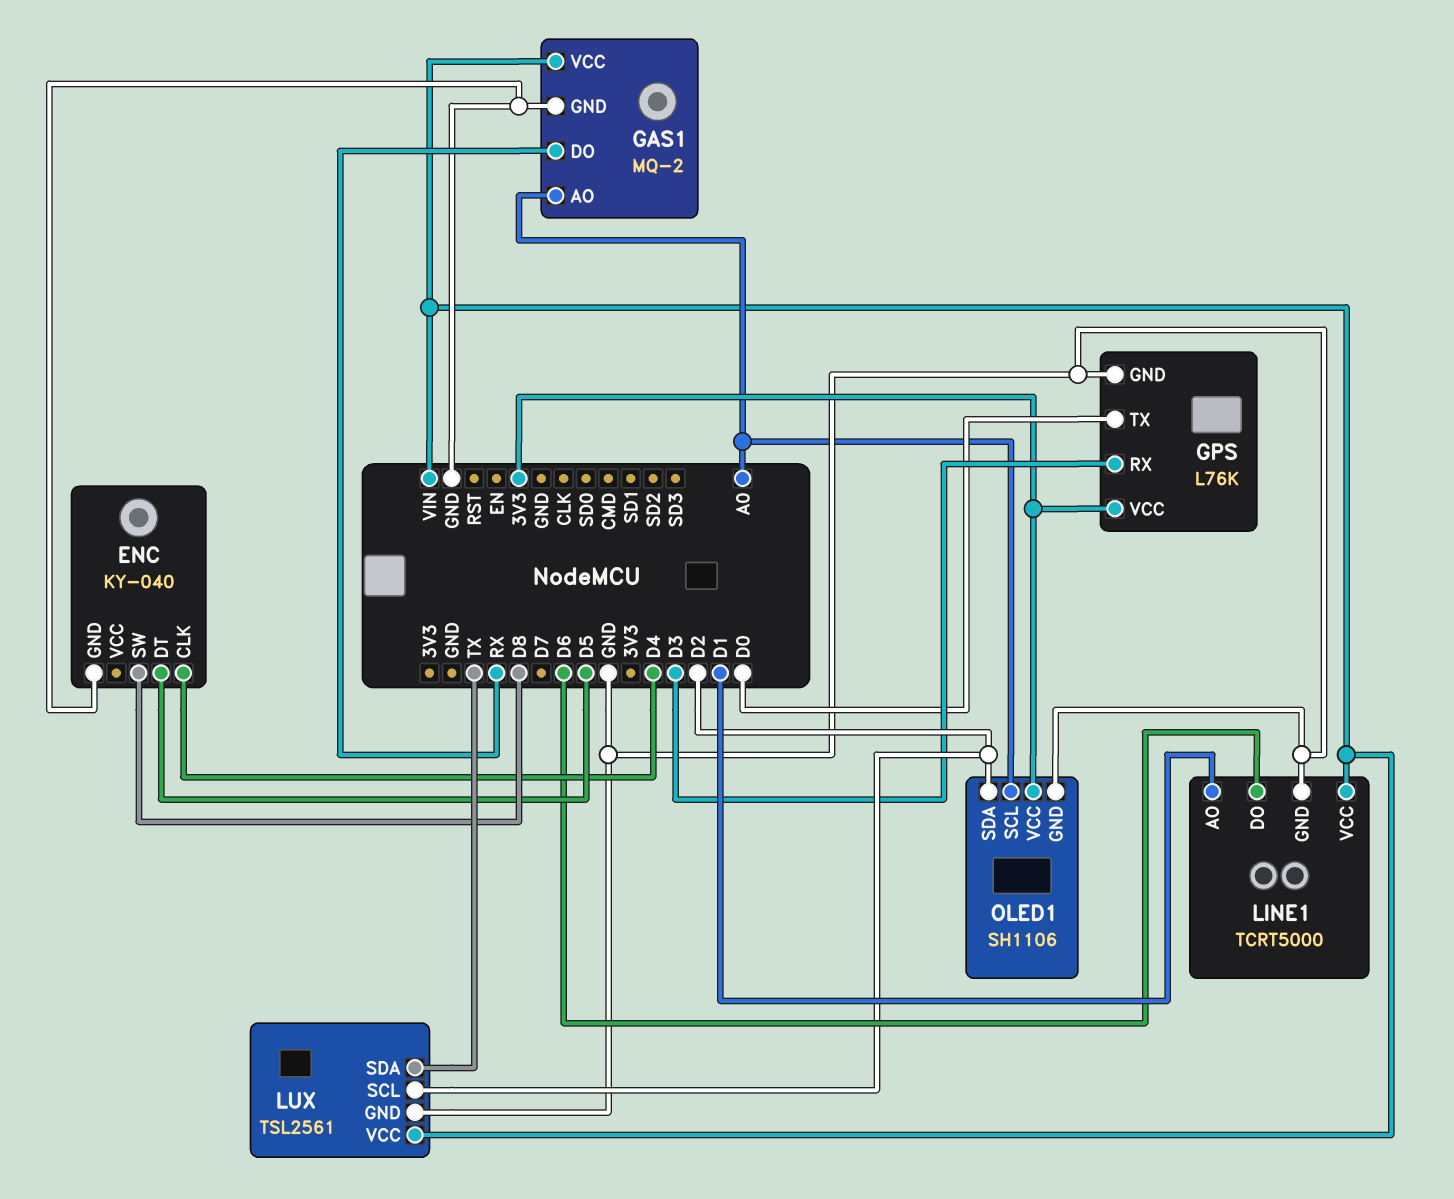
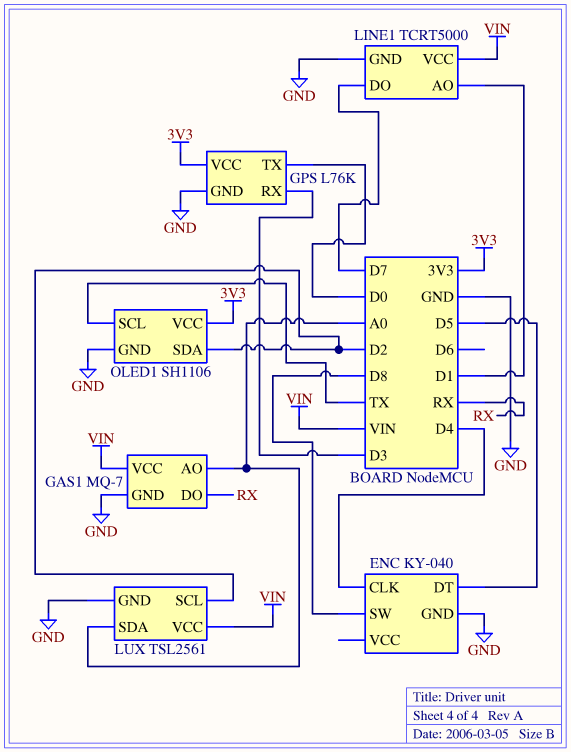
GAS1: MQ-2 -> MQ-7
LINE1 pin DO: D6 -> D7
LUX pin SDA: TX -> A0
OLED1 pin SCL: A0 -> TX

